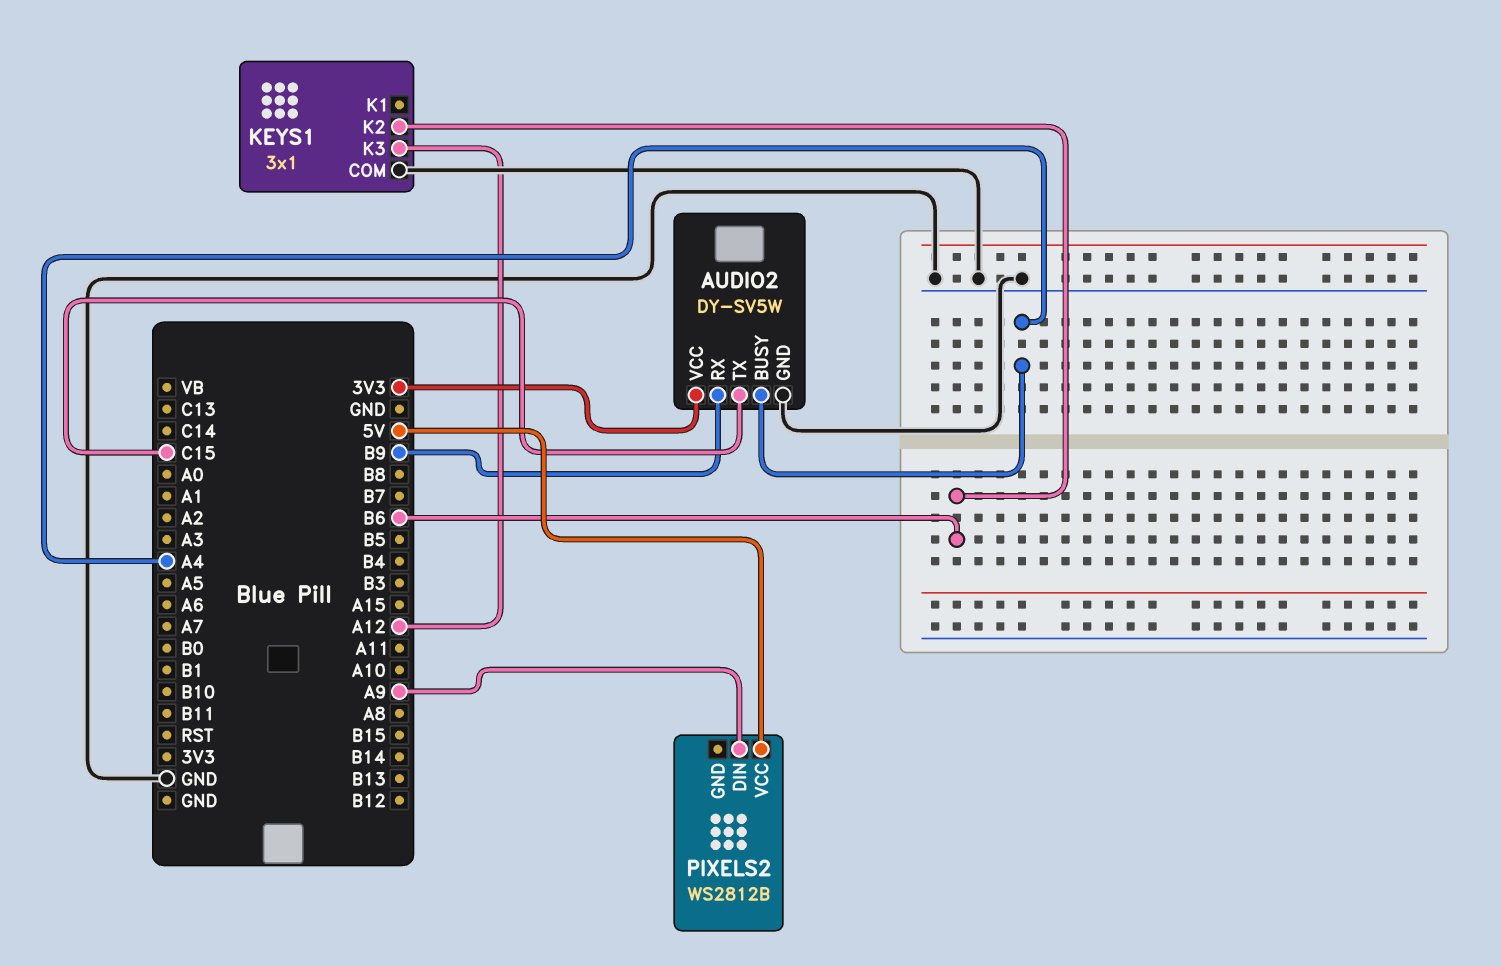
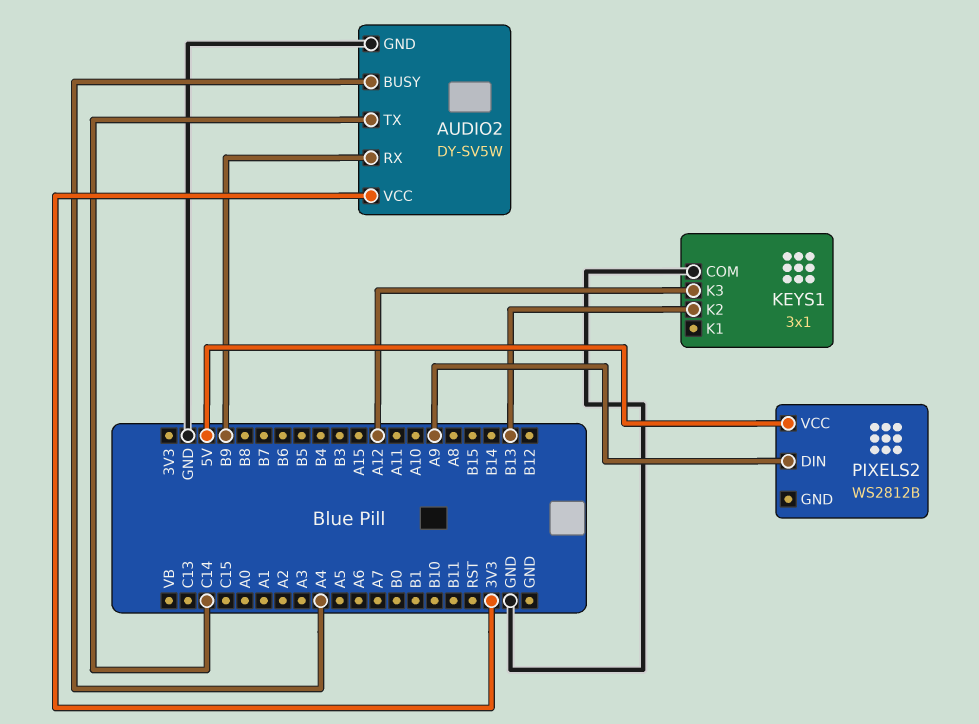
AUDIO2 pin TX: C15 -> C14
KEYS1 pin K2: B6 -> B13

